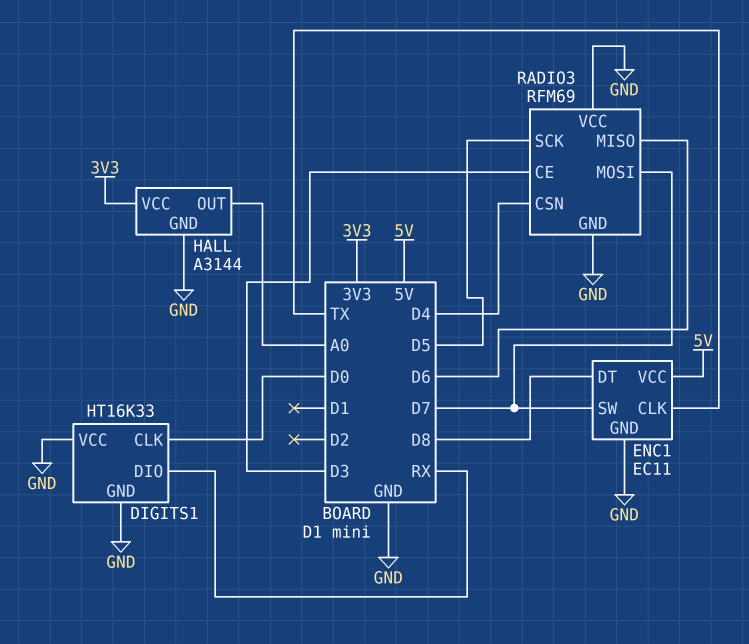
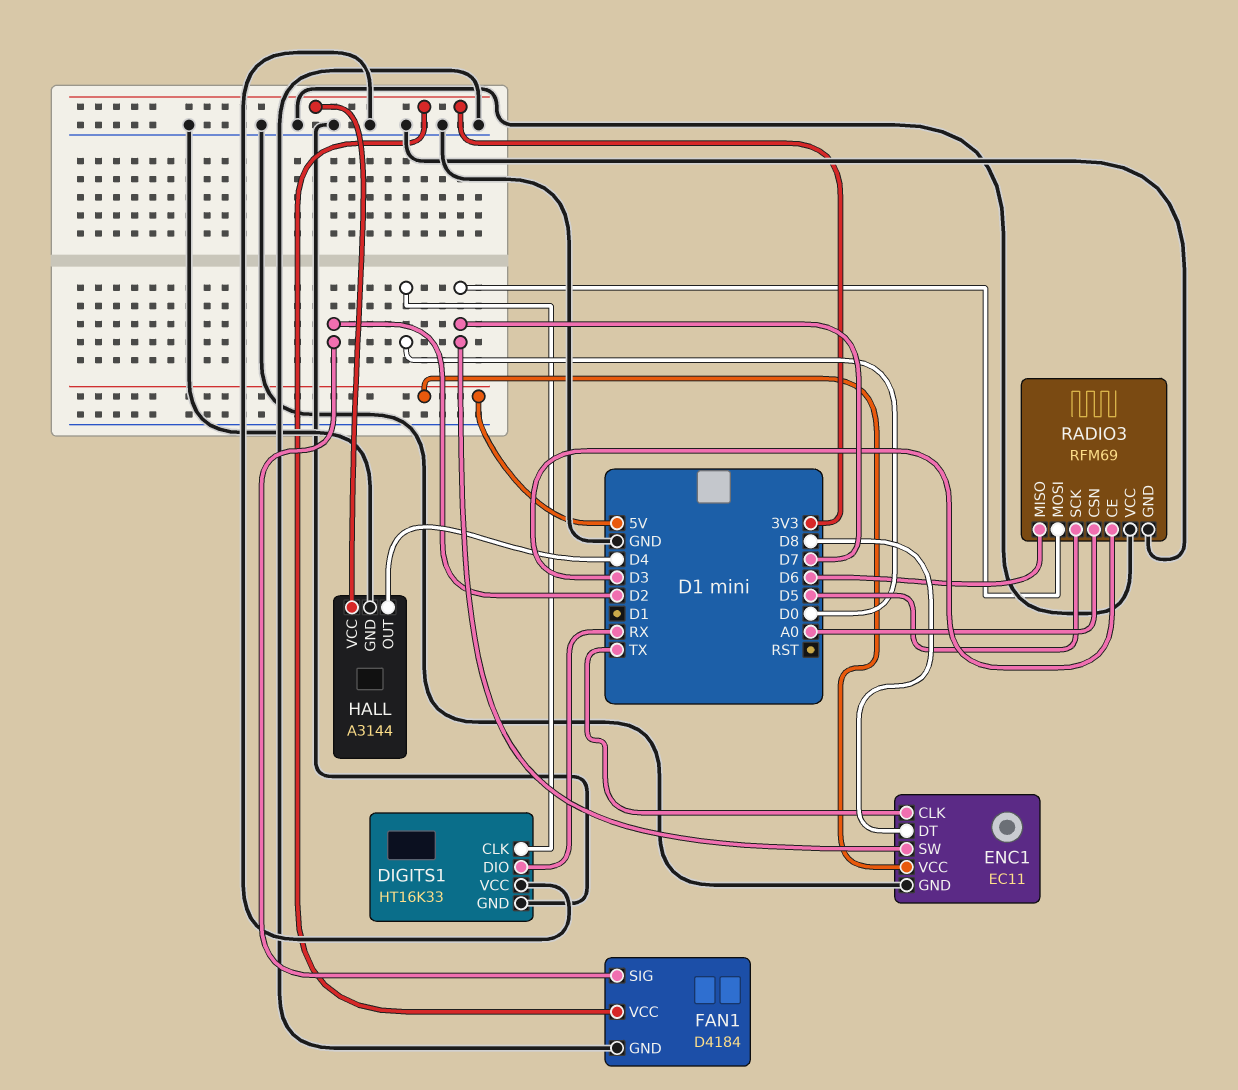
FAN1: none -> D4184
FAN1 pin GND: none -> GND
FAN1 pin SIG: none -> D2
FAN1 pin VCC: none -> 3V3
HALL pin OUT: A0 -> D4
RADIO3 pin CSN: D4 -> A0

